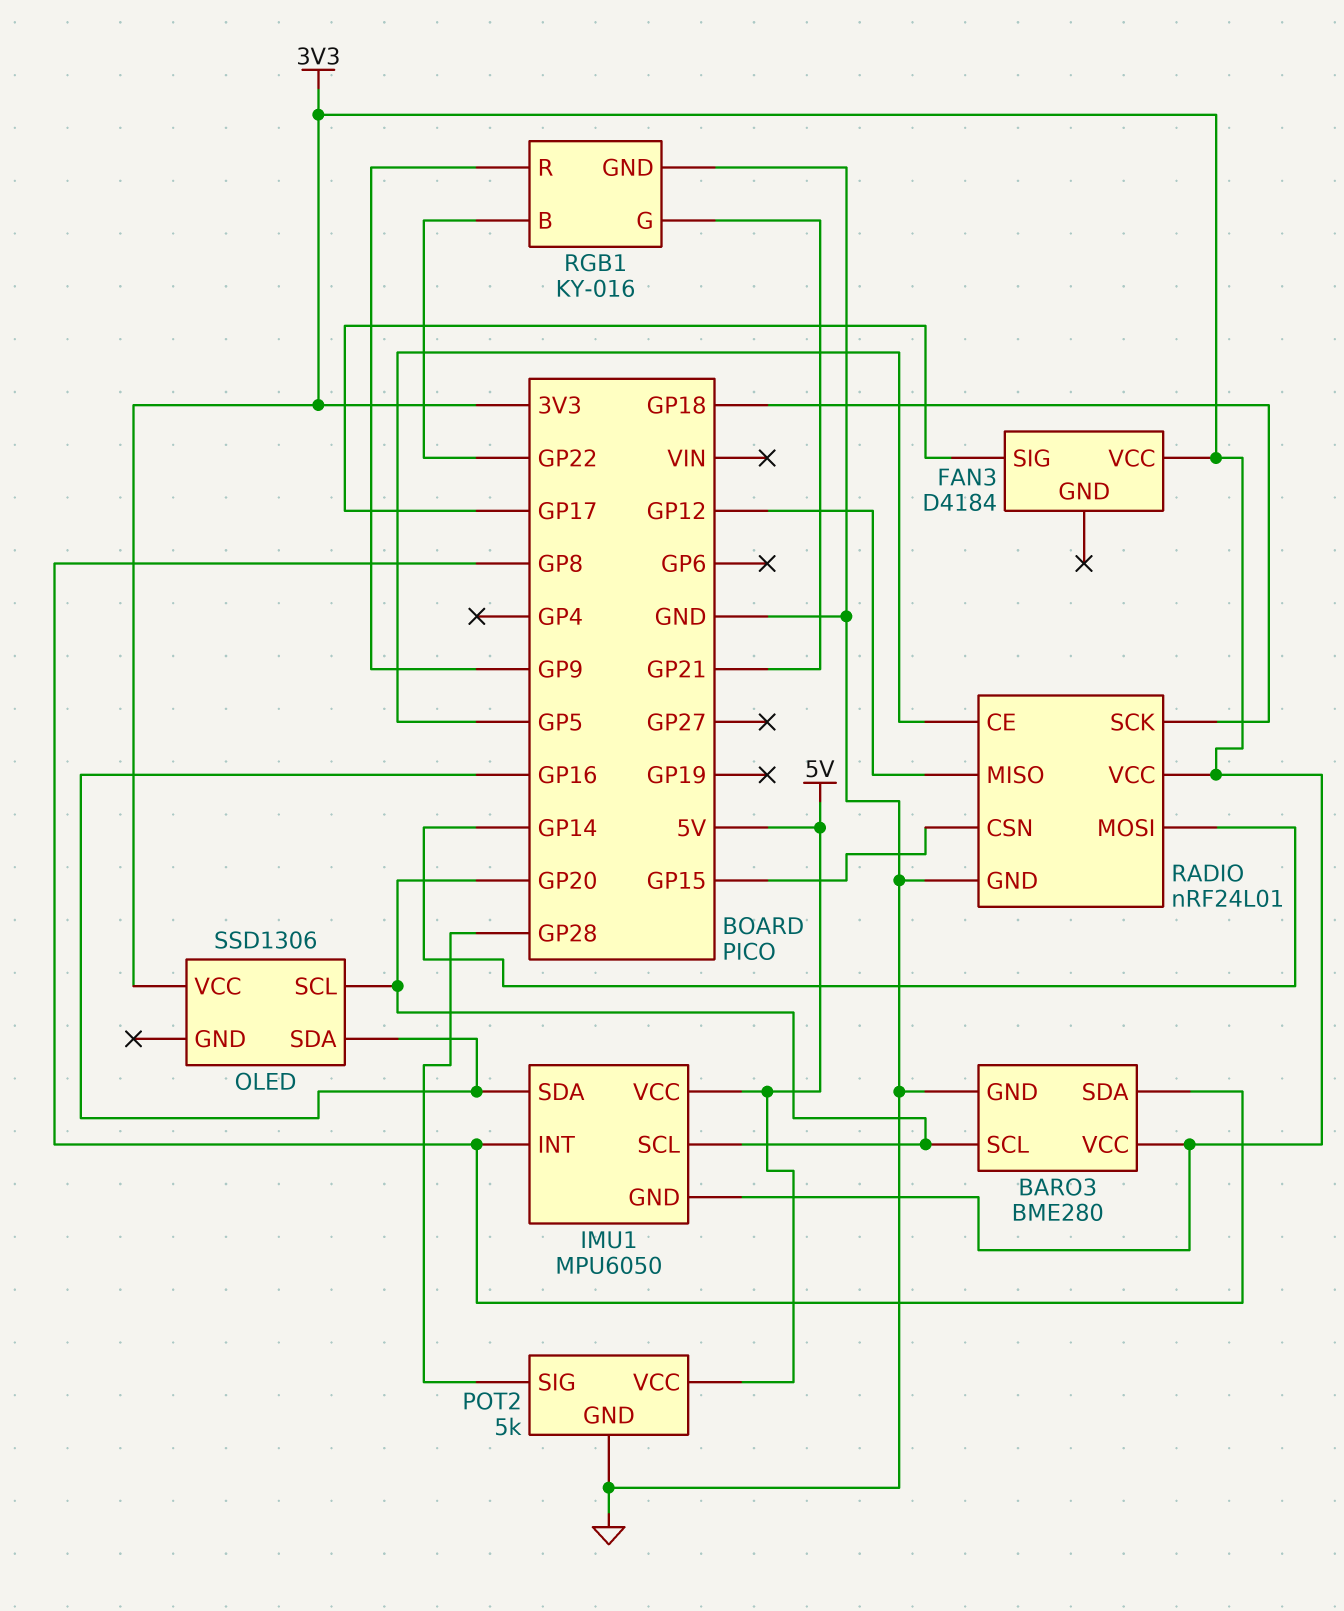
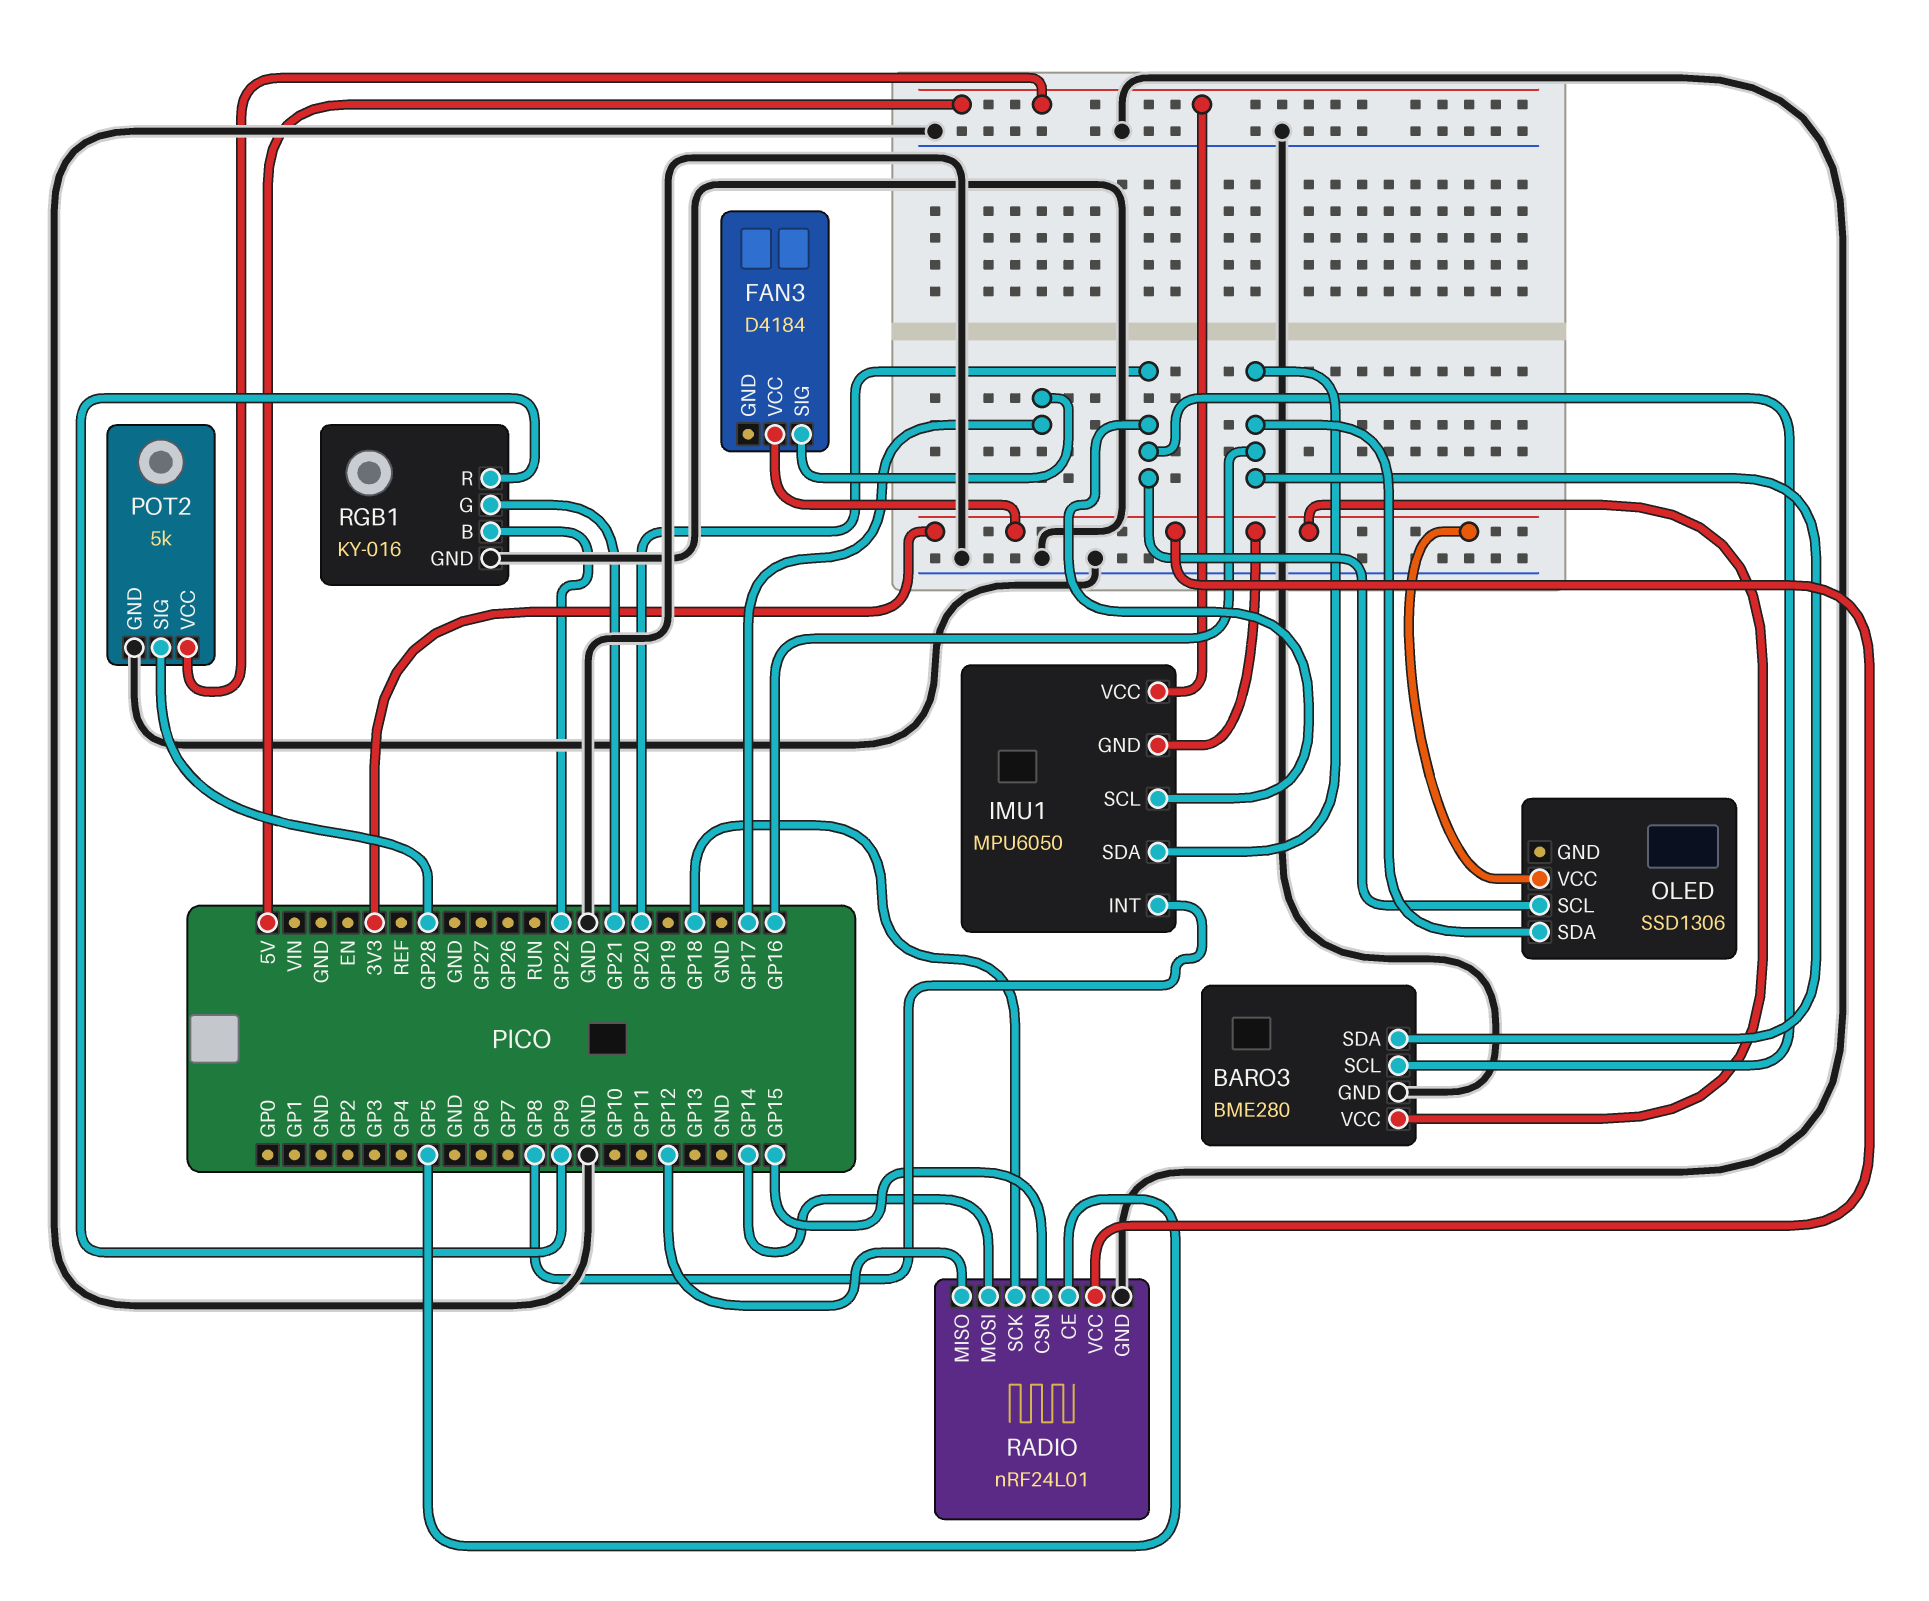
BARO3 pin SDA: GP8 -> GP16

